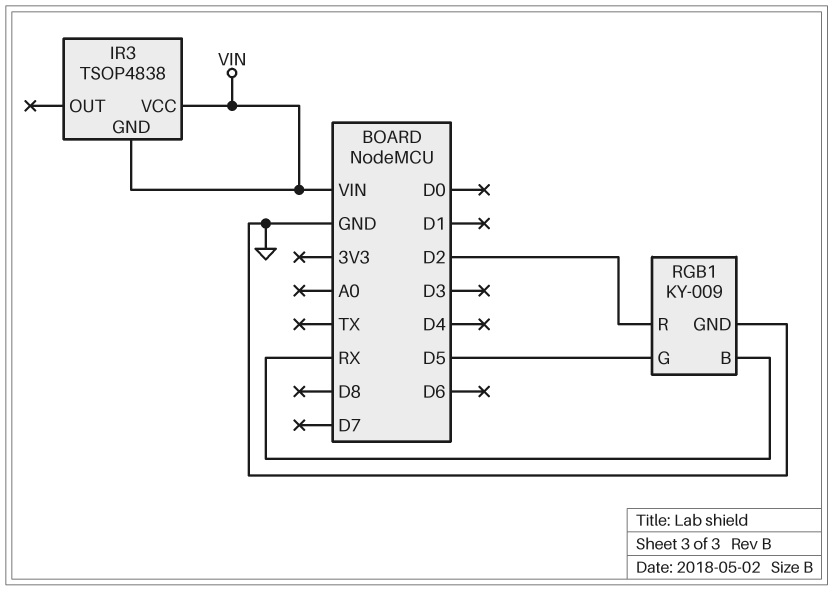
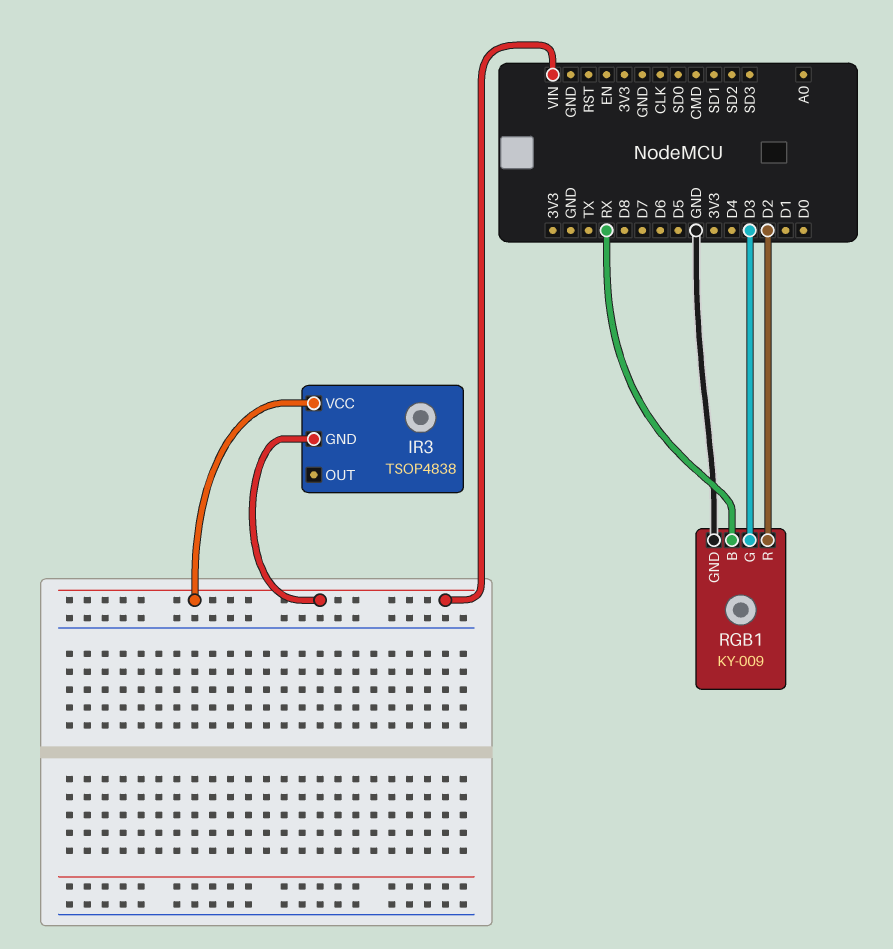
RGB1 pin G: D5 -> D3

